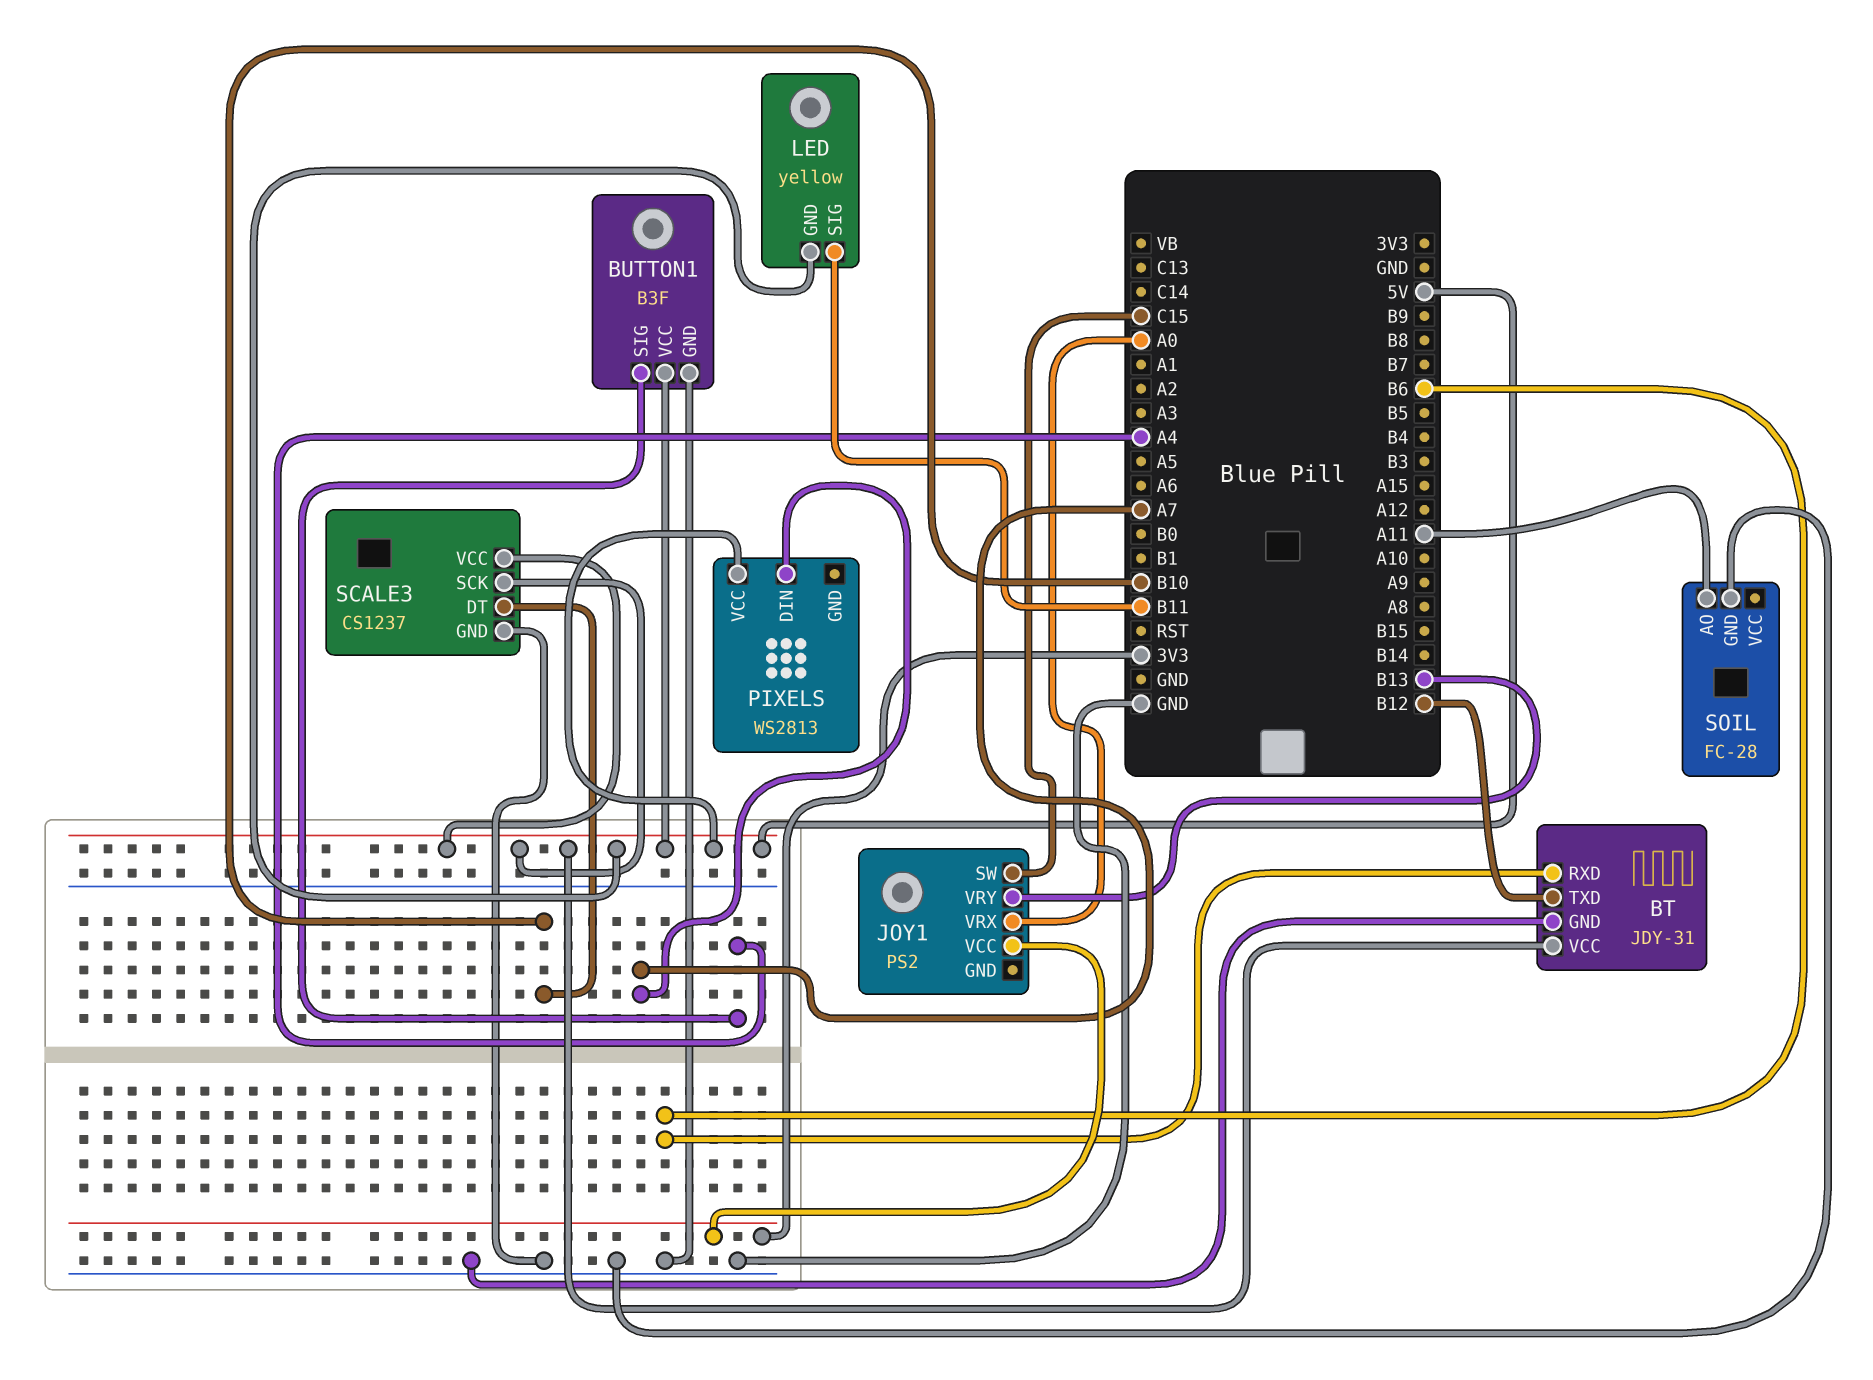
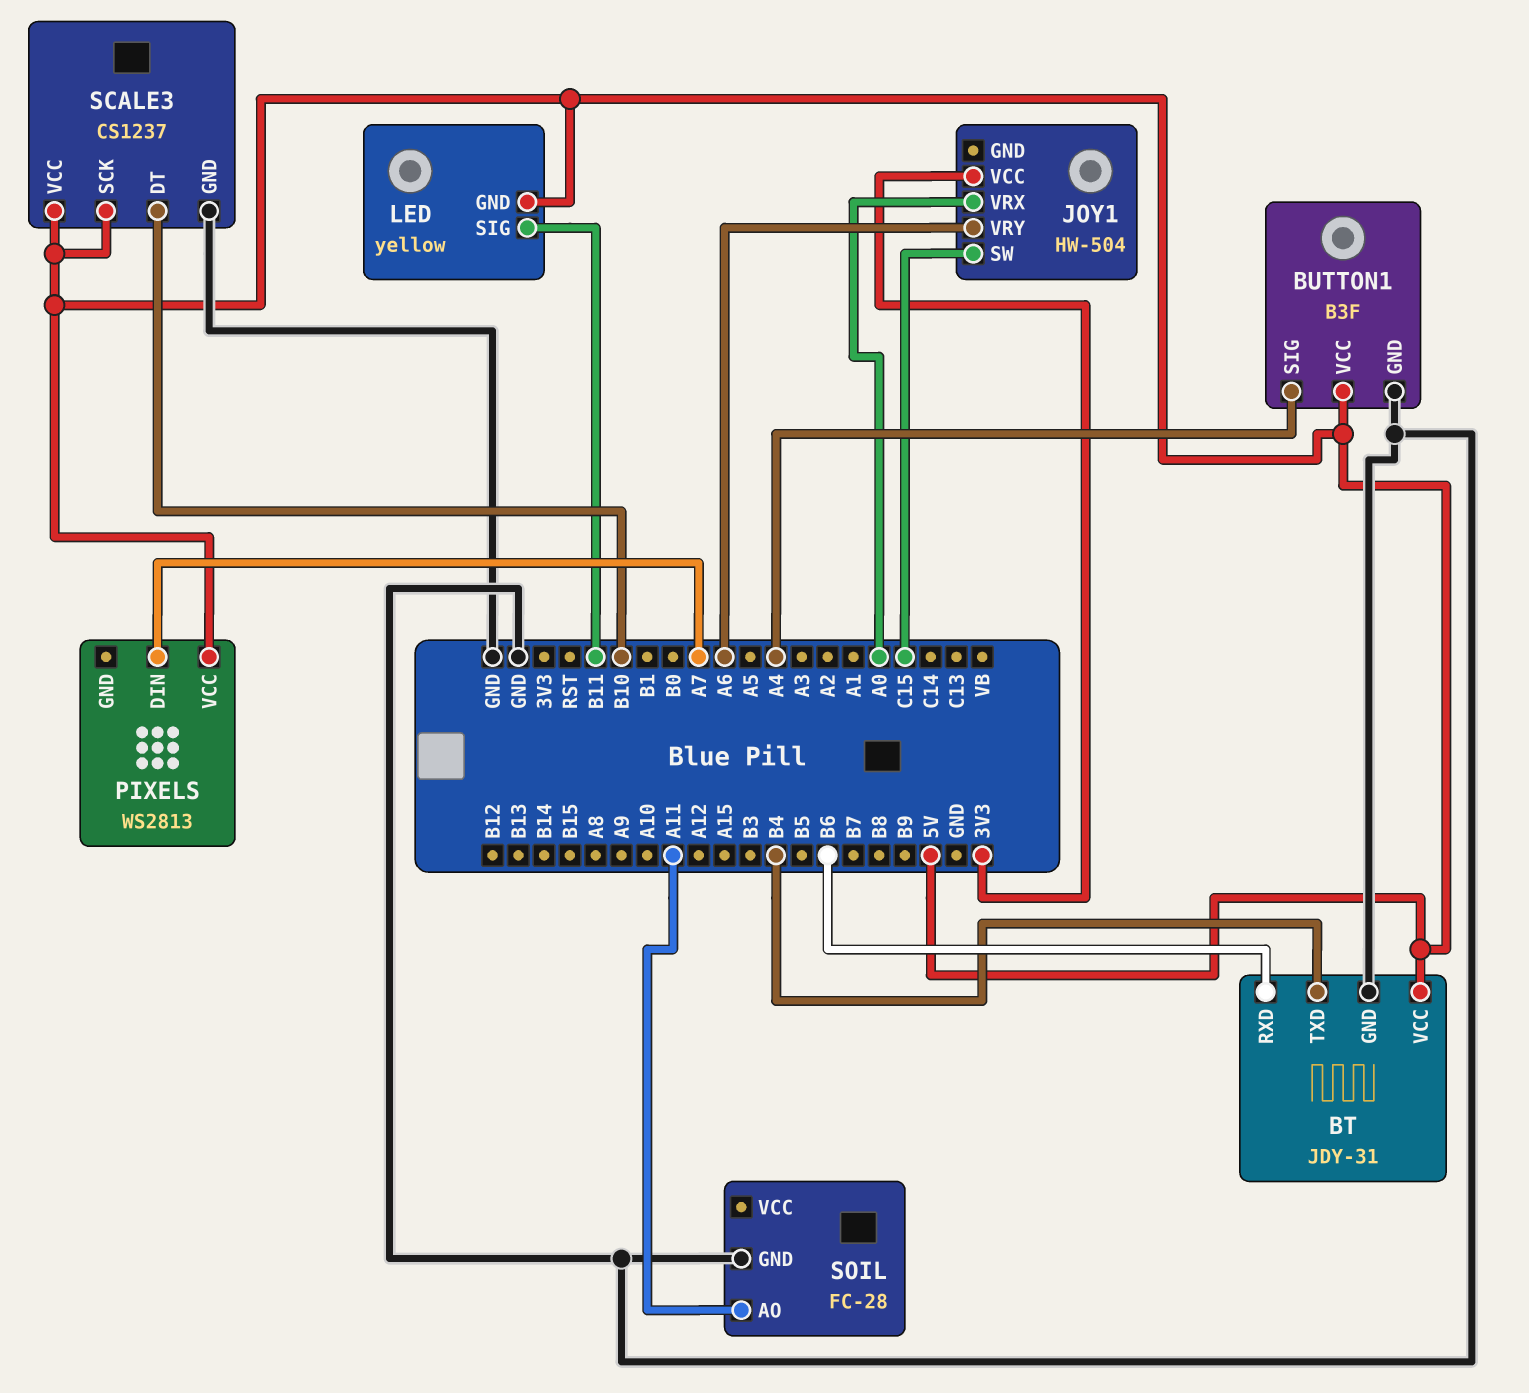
BT pin TXD: B12 -> B4
JOY1: PS2 -> HW-504
JOY1 pin VRY: B13 -> A6

